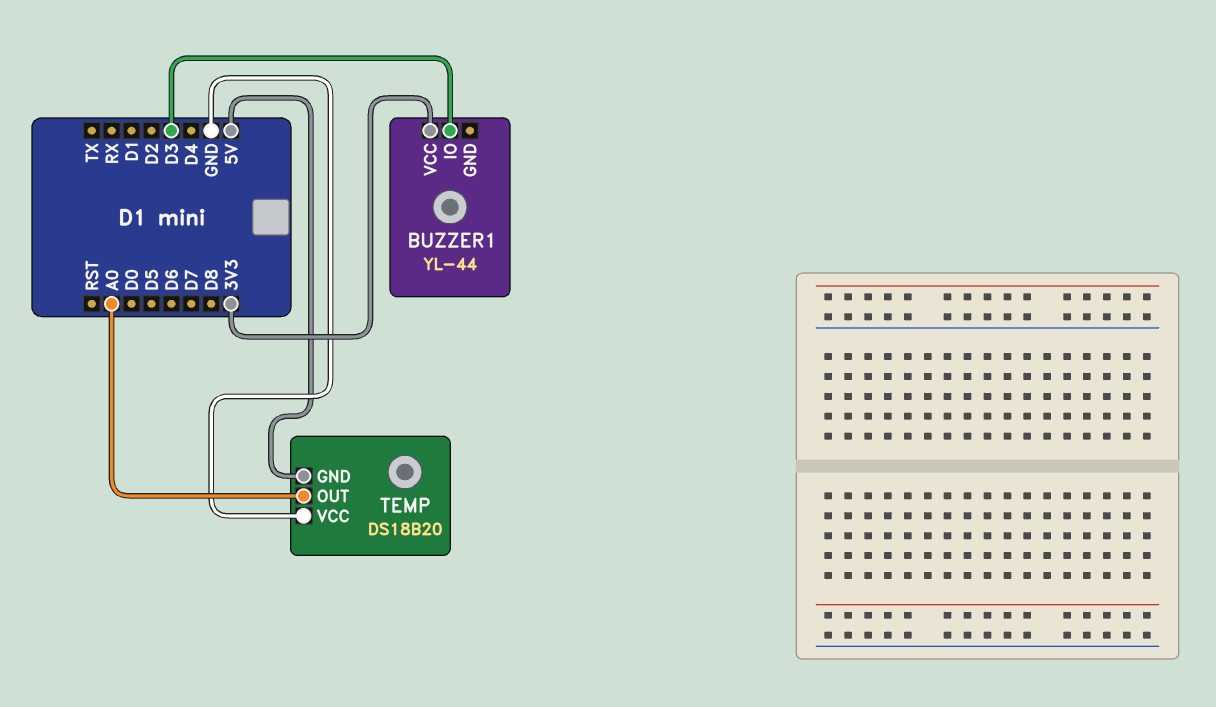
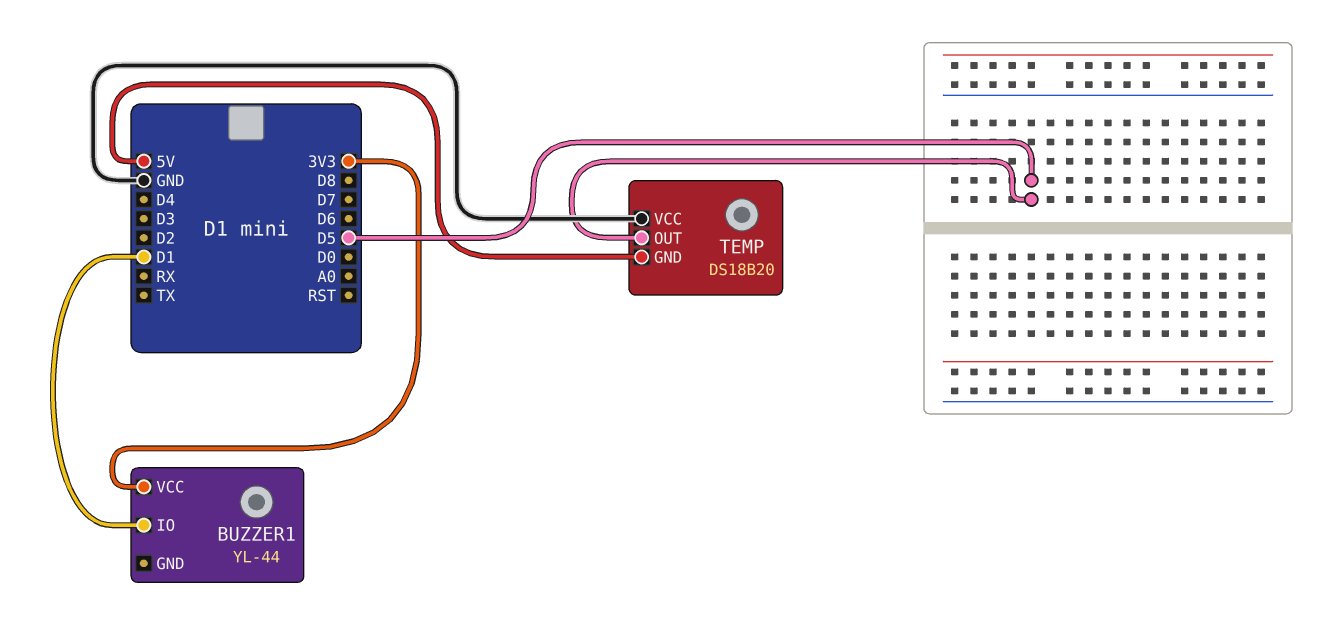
BUZZER1 pin IO: D3 -> D1
TEMP pin OUT: A0 -> D5

